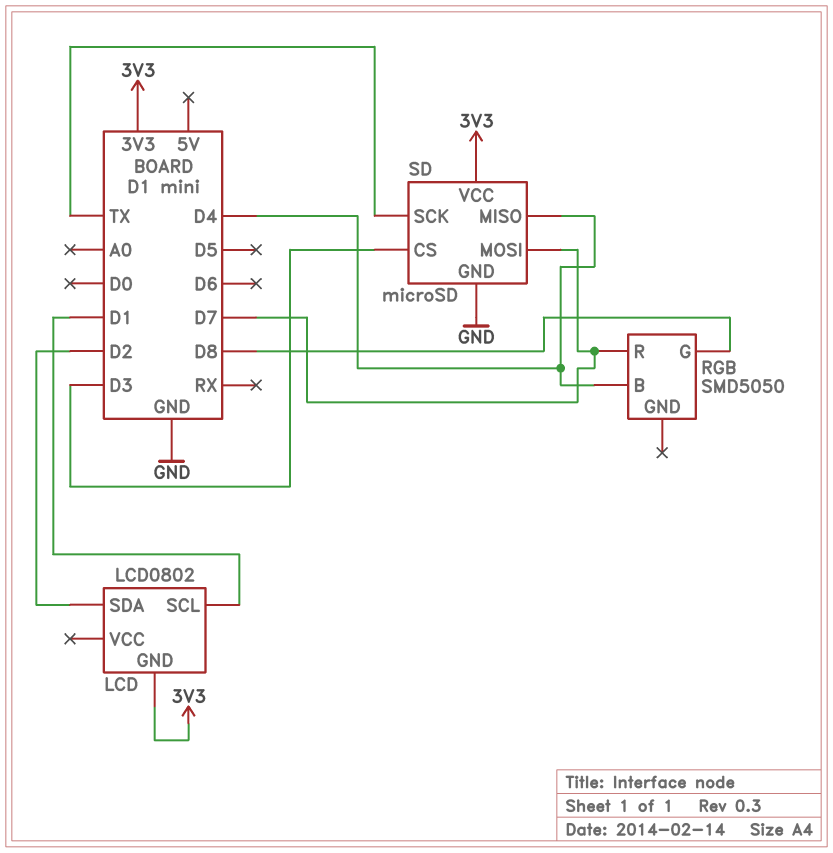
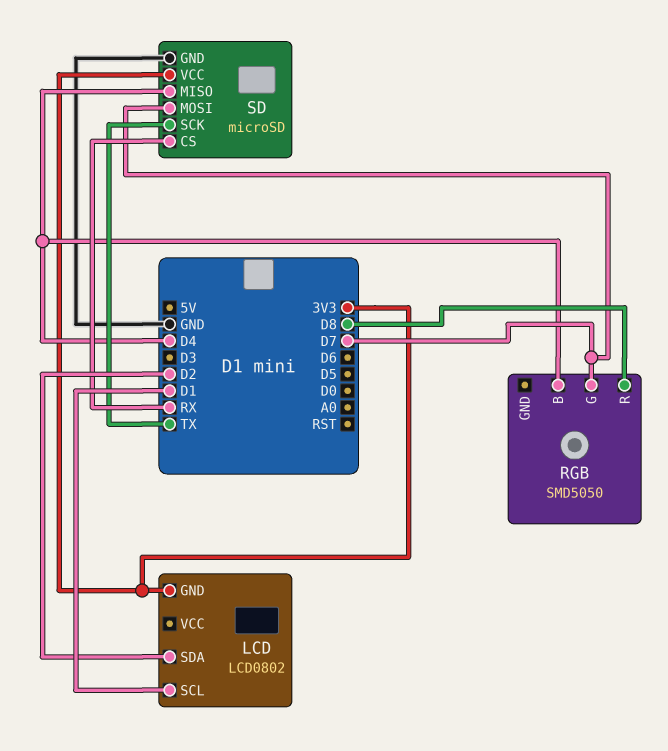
RGB pin G: D8 -> D7
RGB pin R: D7 -> D8
SD pin CS: D3 -> RX

